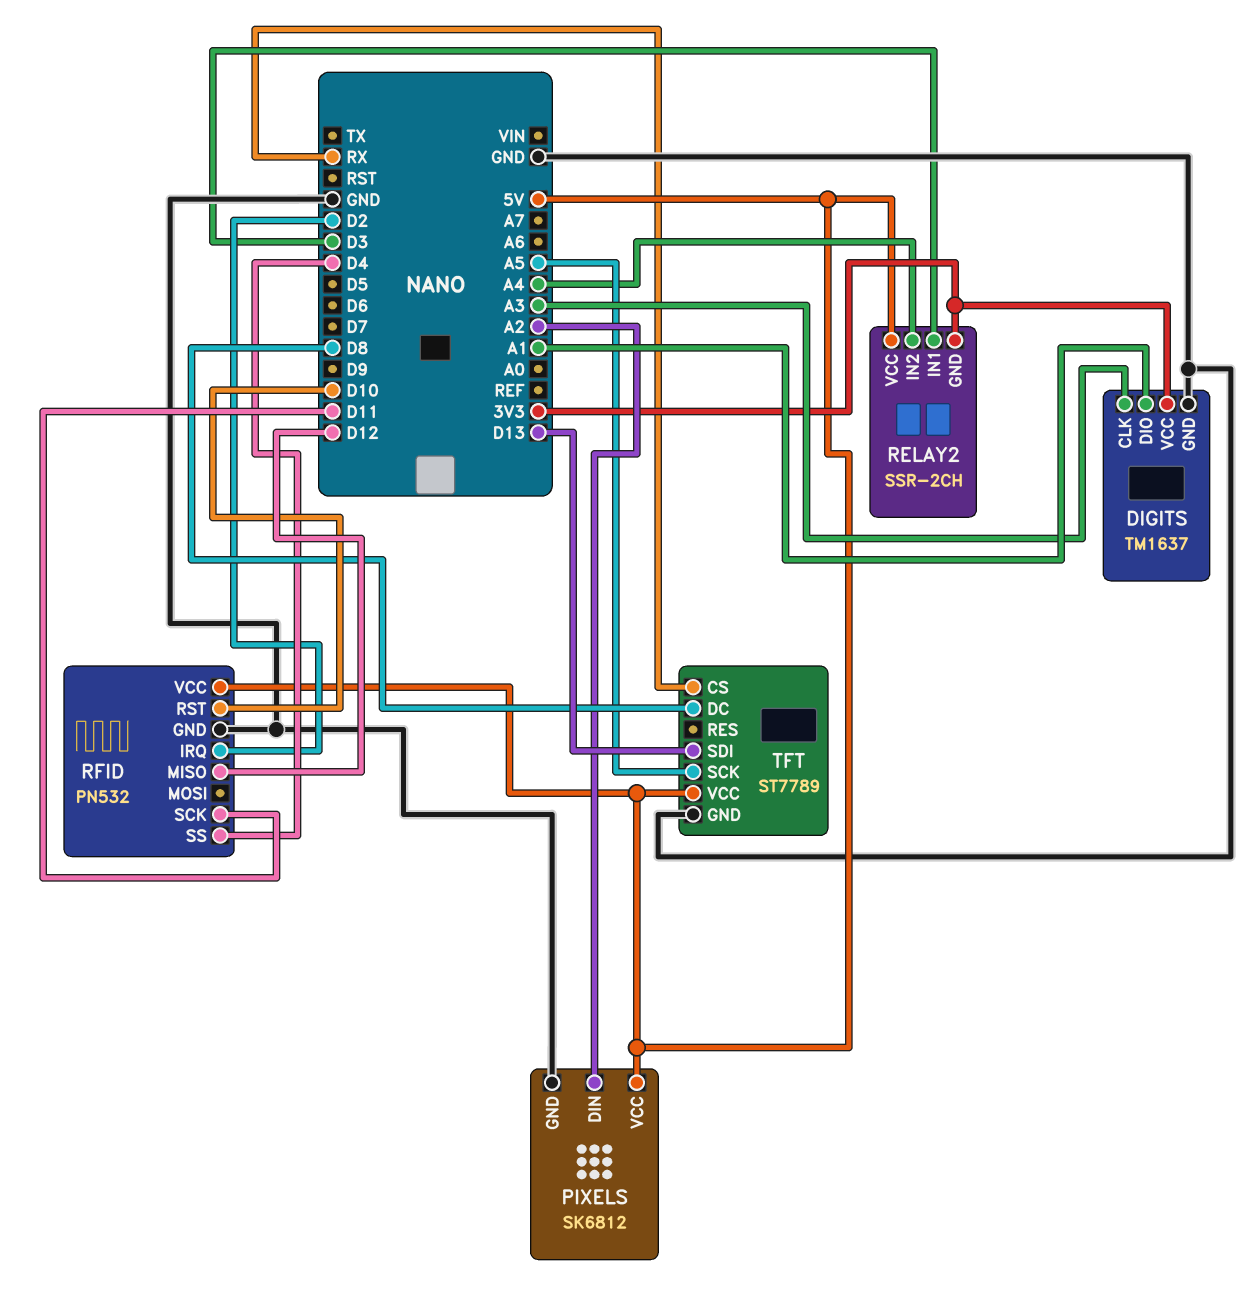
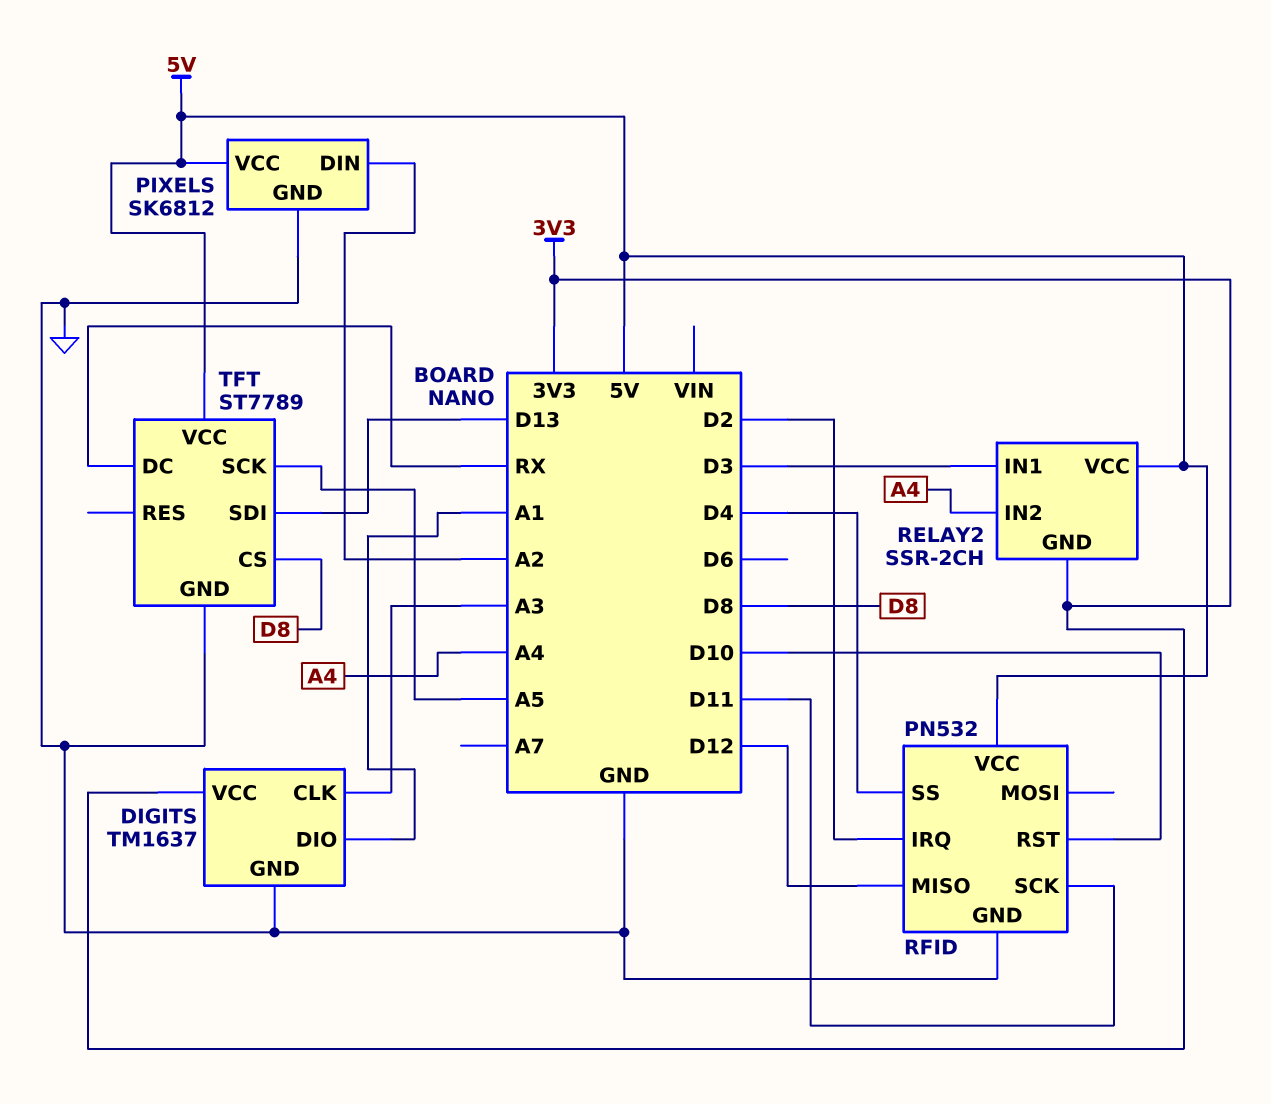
TFT pin CS: RX -> D8
TFT pin DC: D8 -> RX

